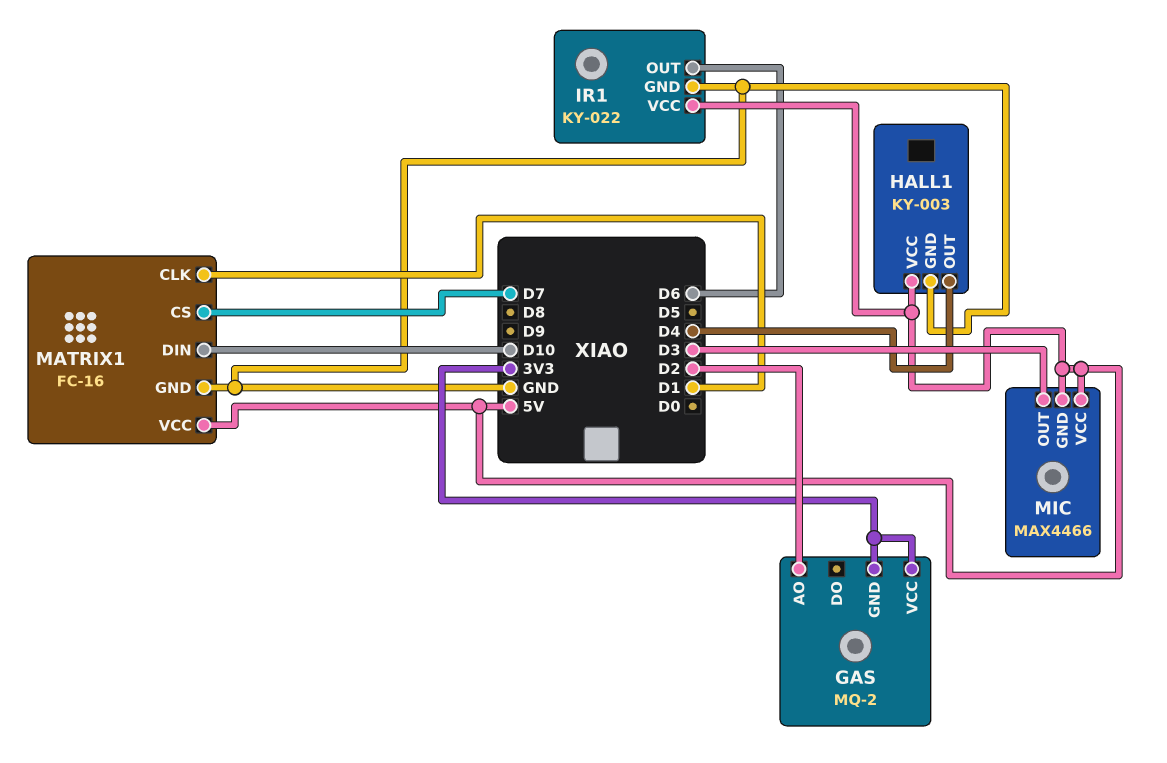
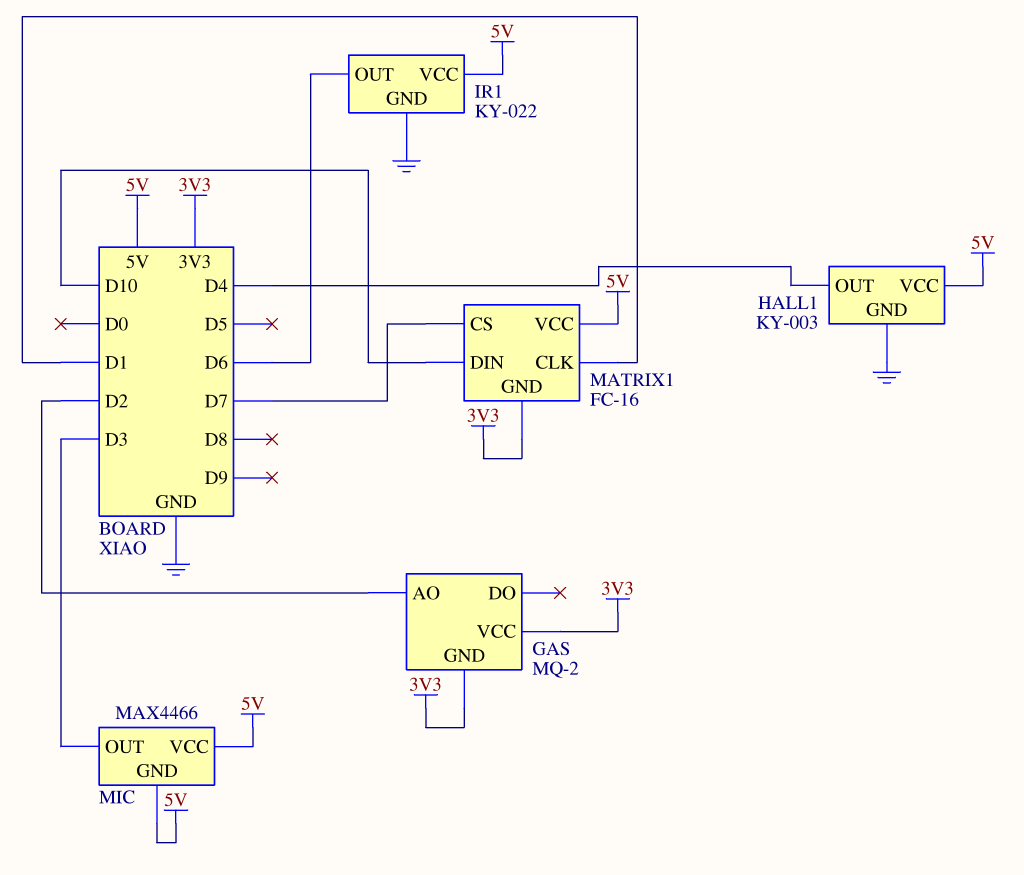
MATRIX1 pin GND: GND -> 3V3

